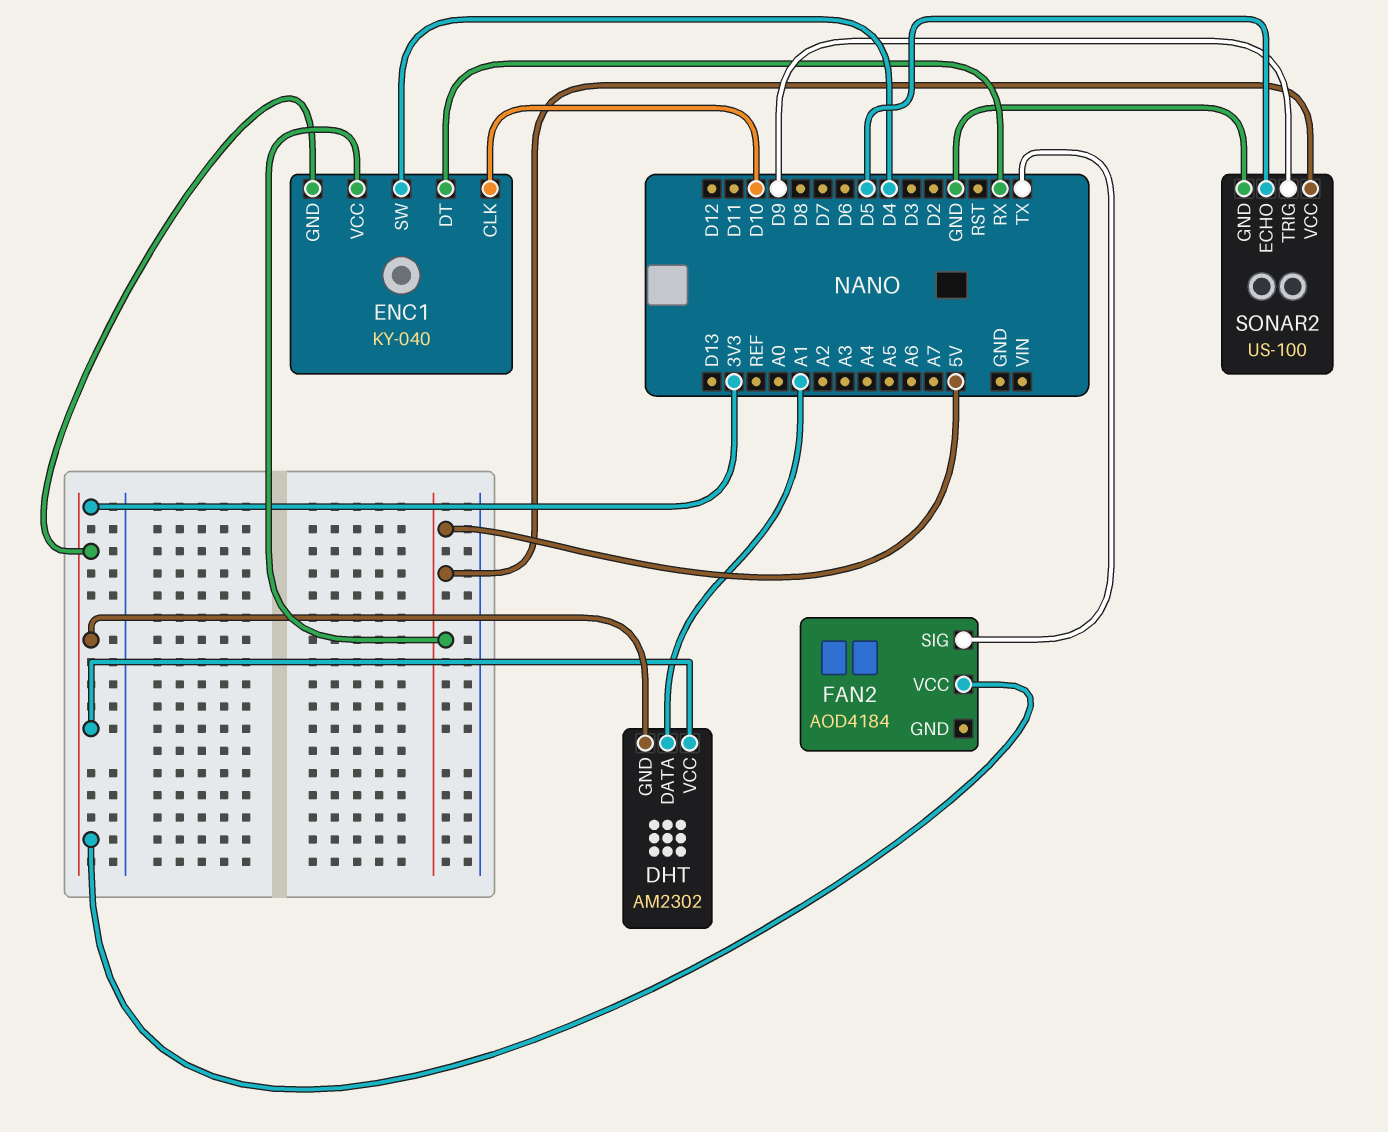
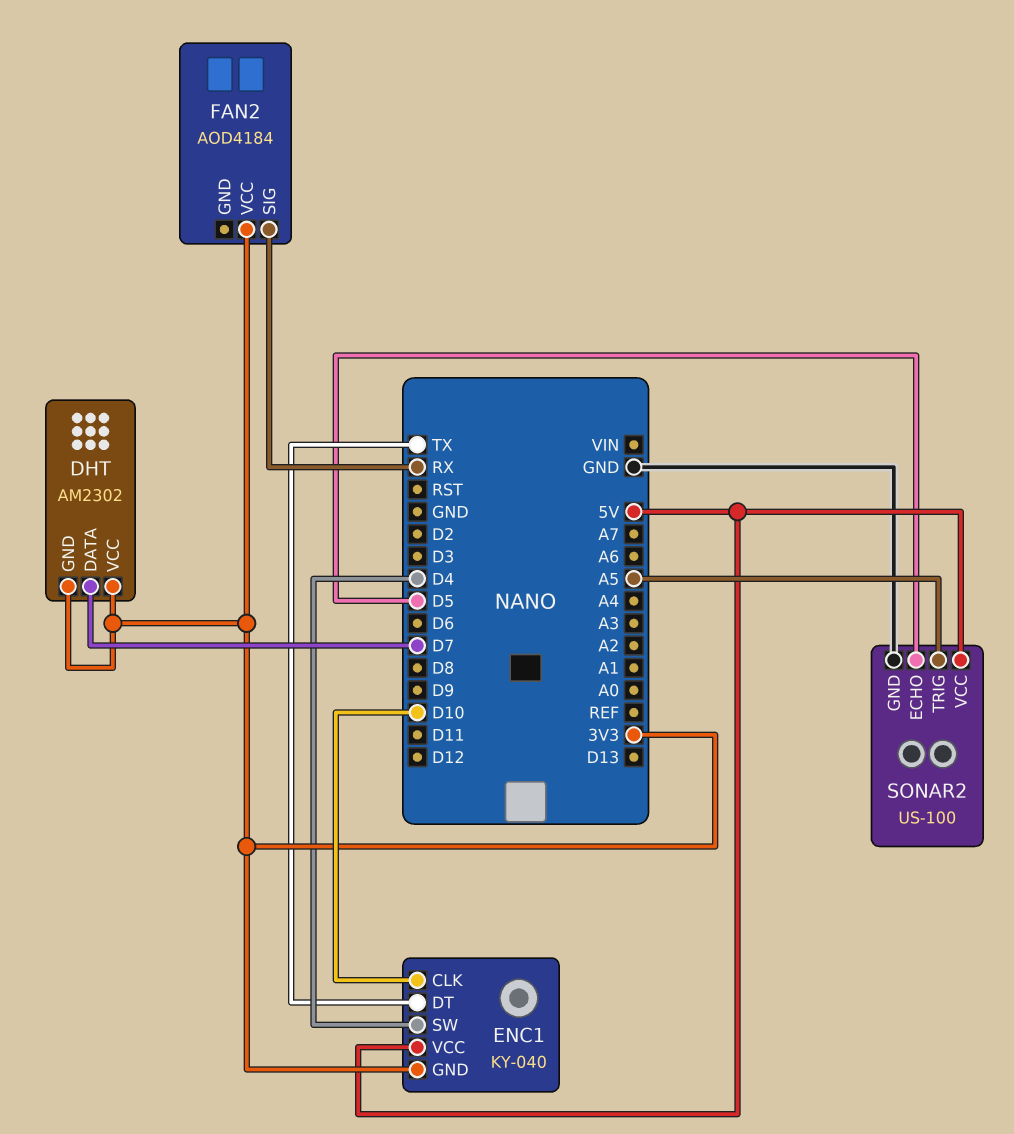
DHT pin DATA: A1 -> D7
ENC1 pin DT: RX -> TX
FAN2 pin SIG: TX -> RX
SONAR2 pin TRIG: D9 -> A5

